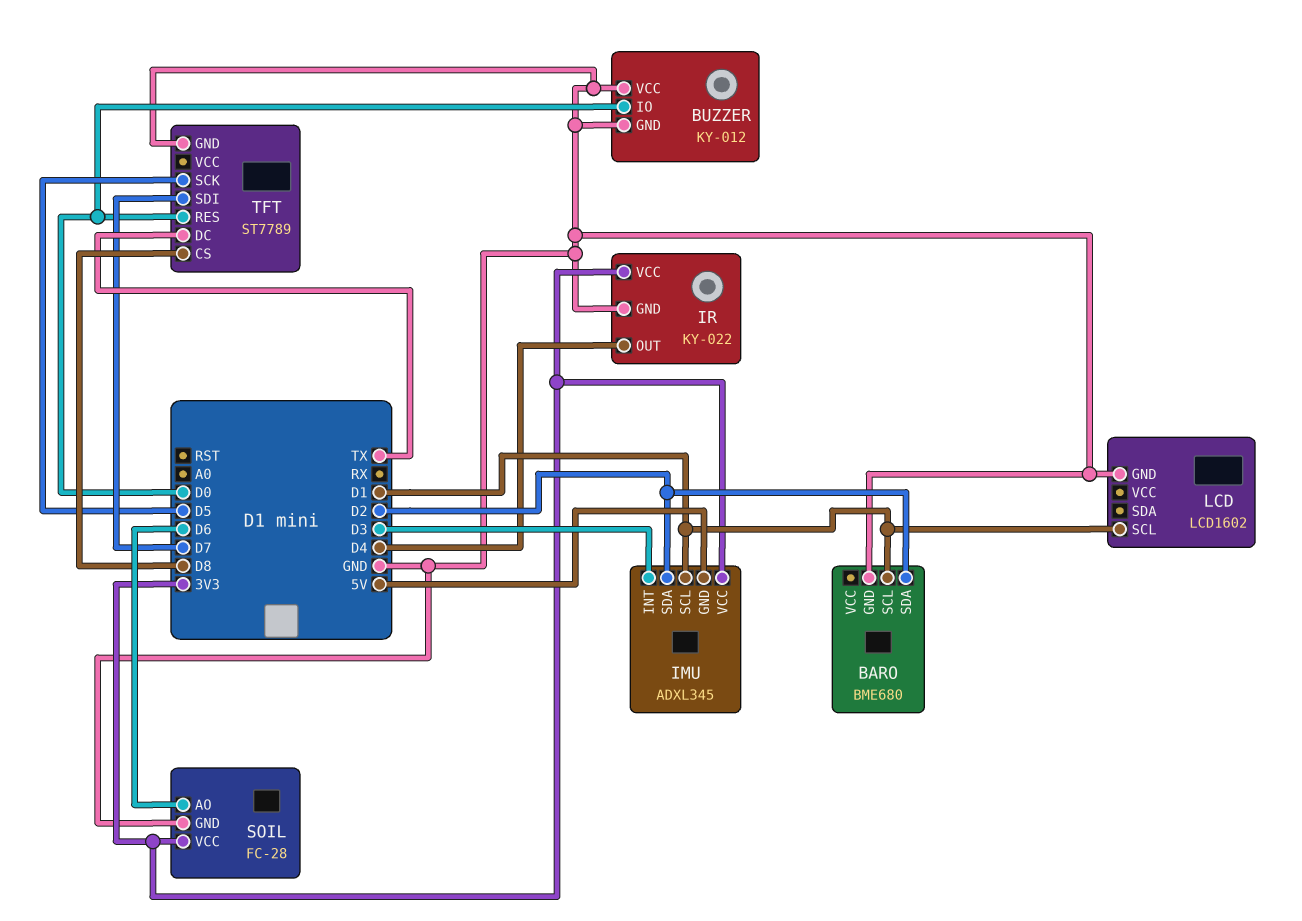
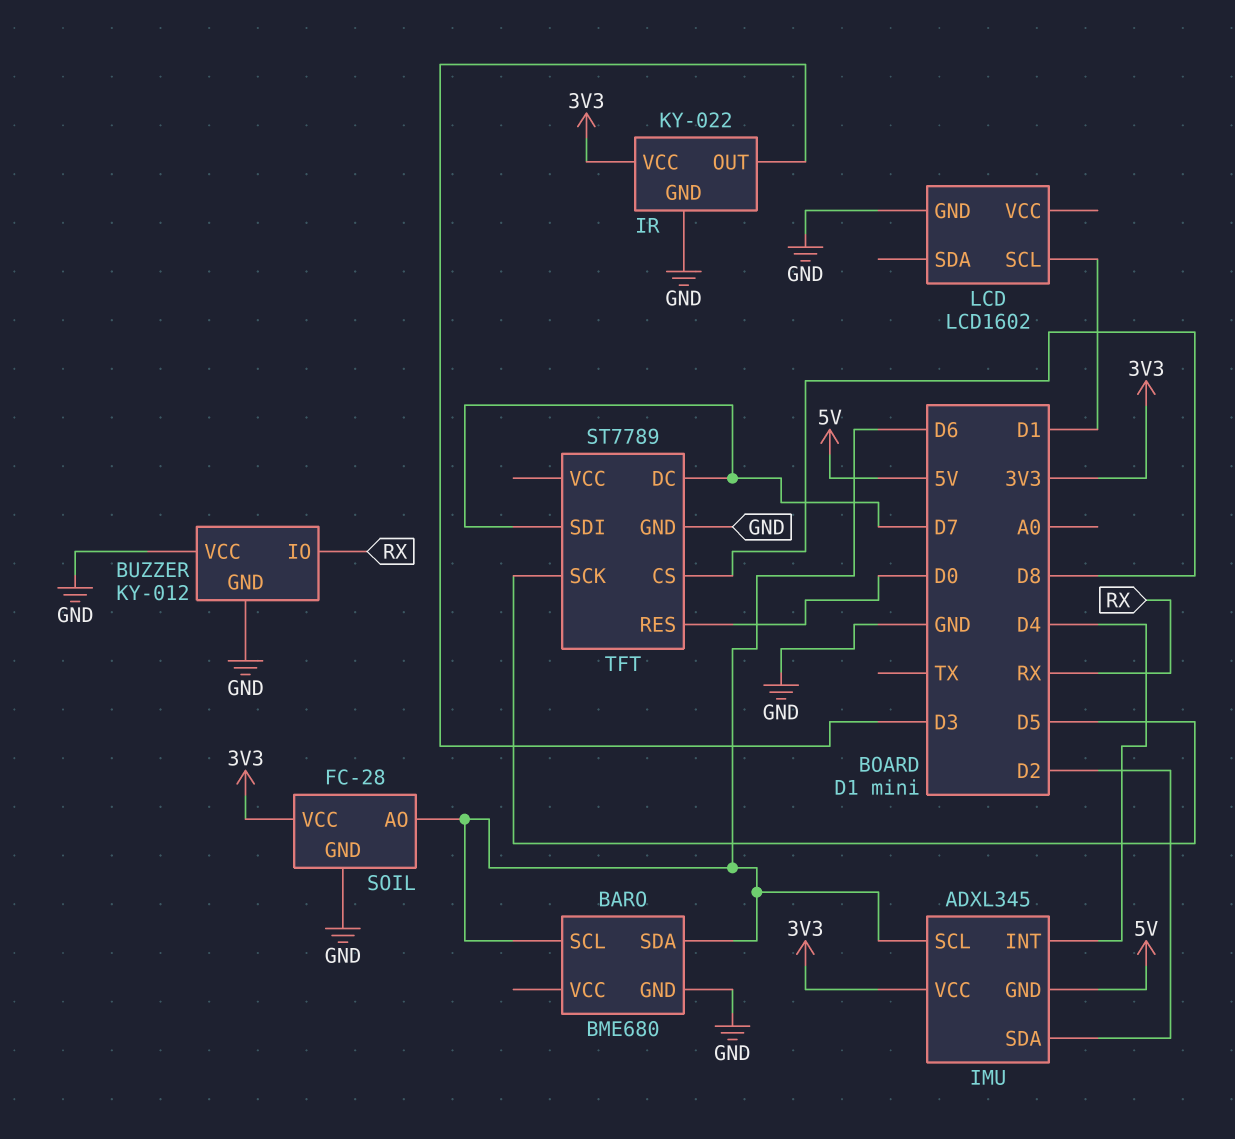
BARO pin SCL: D1 -> D6
BARO pin SDA: D2 -> D6
BUZZER pin IO: D0 -> RX
IMU pin INT: D3 -> D4
IMU pin SCL: D1 -> D6
IR pin OUT: D4 -> D3
TFT pin DC: TX -> D7

